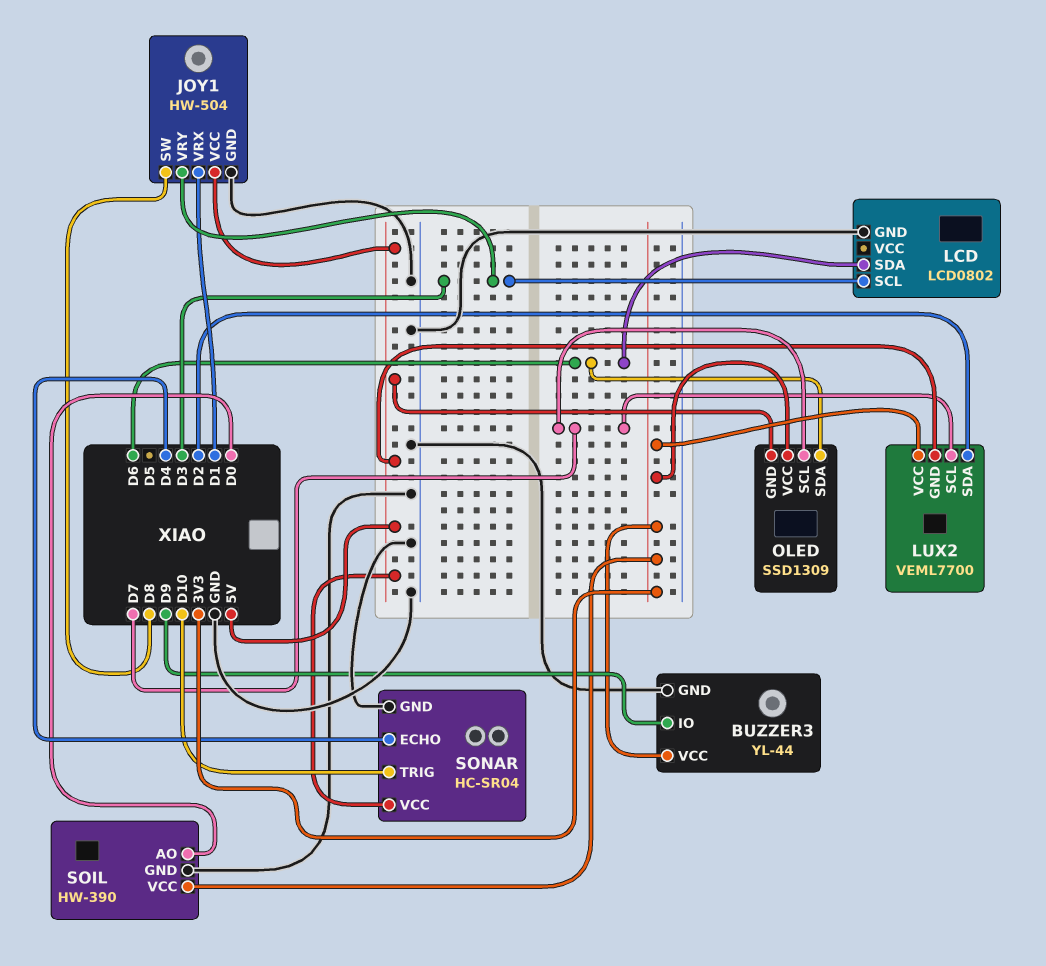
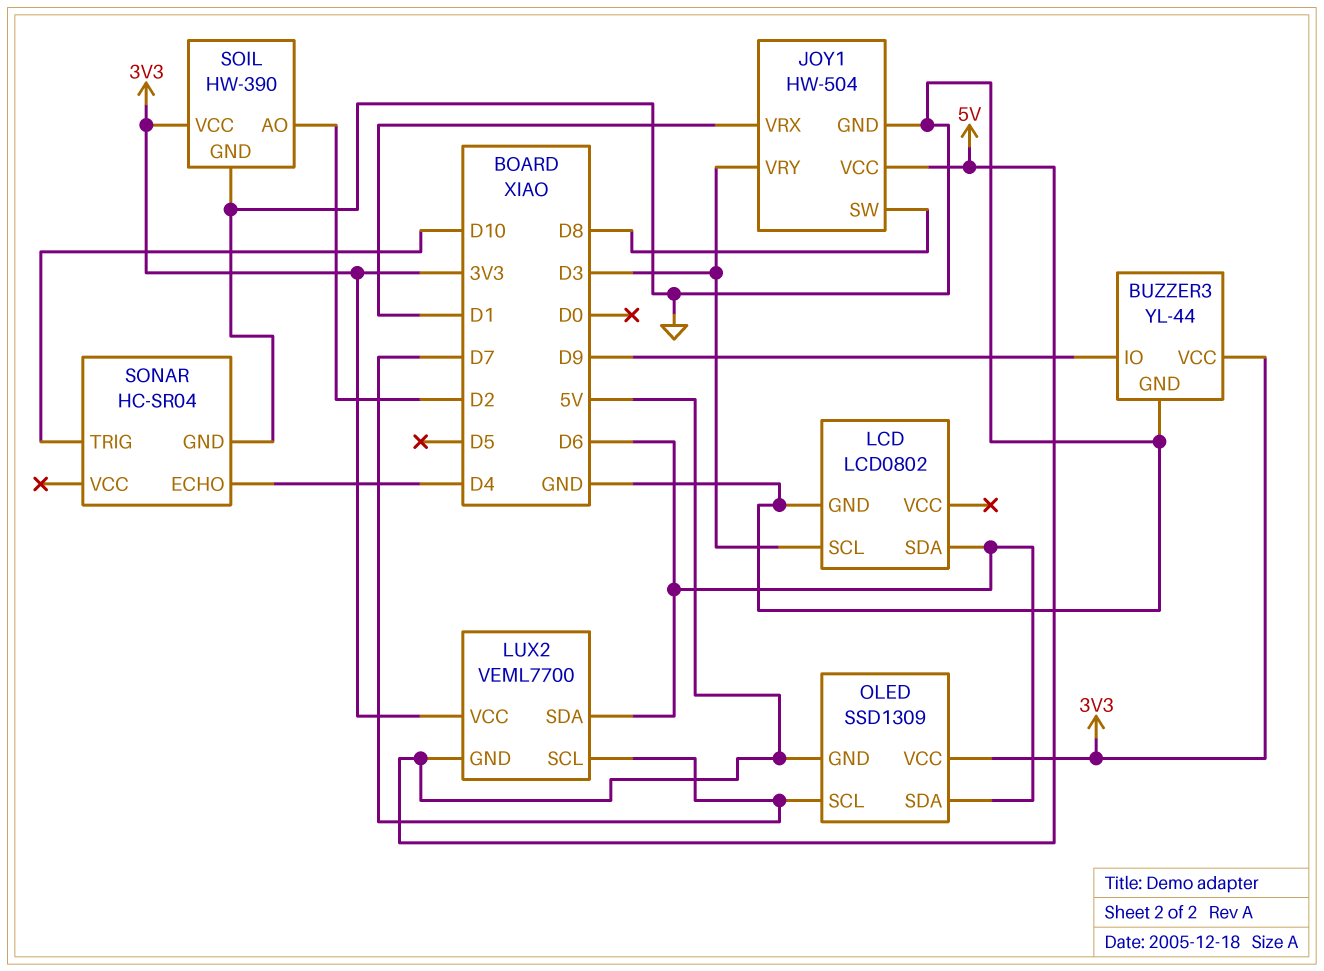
LUX2 pin SDA: D2 -> D6
SOIL pin AO: D0 -> D2
SONAR pin VCC: 5V -> none

